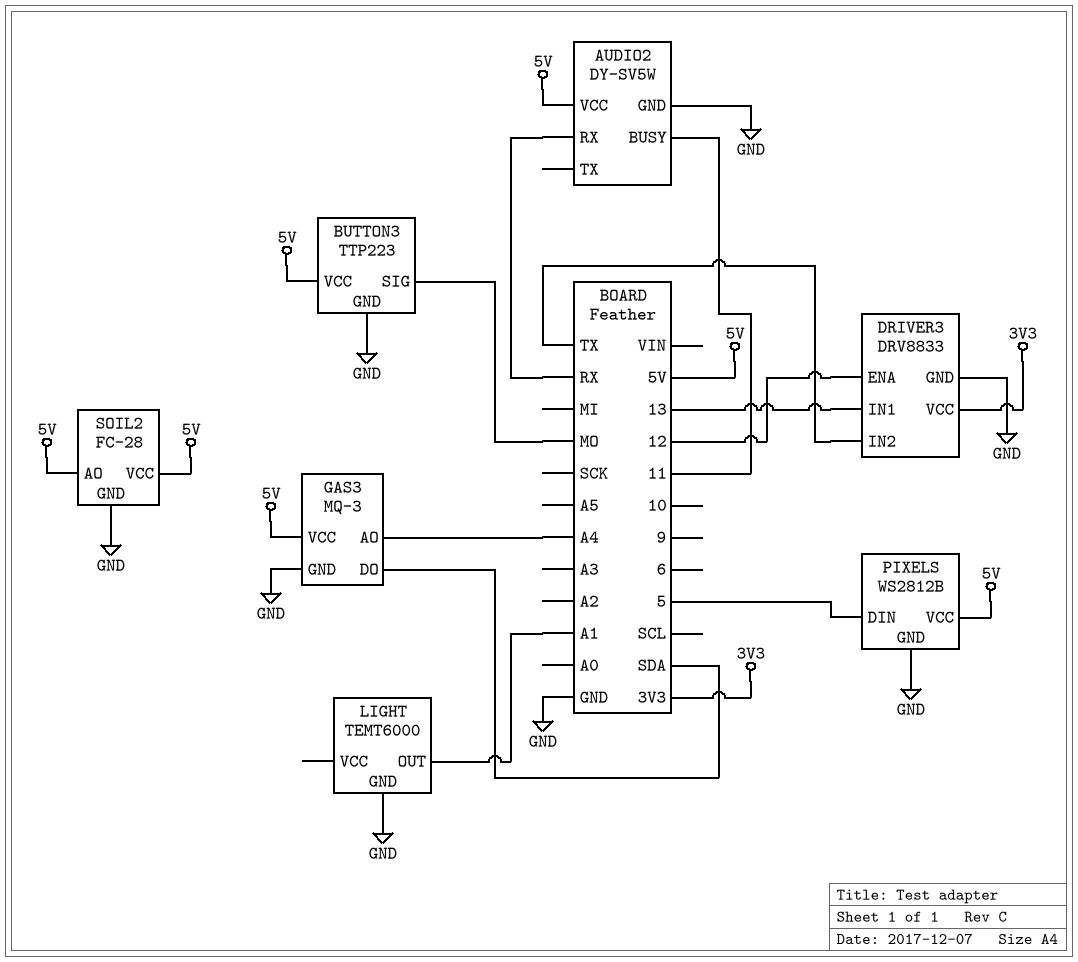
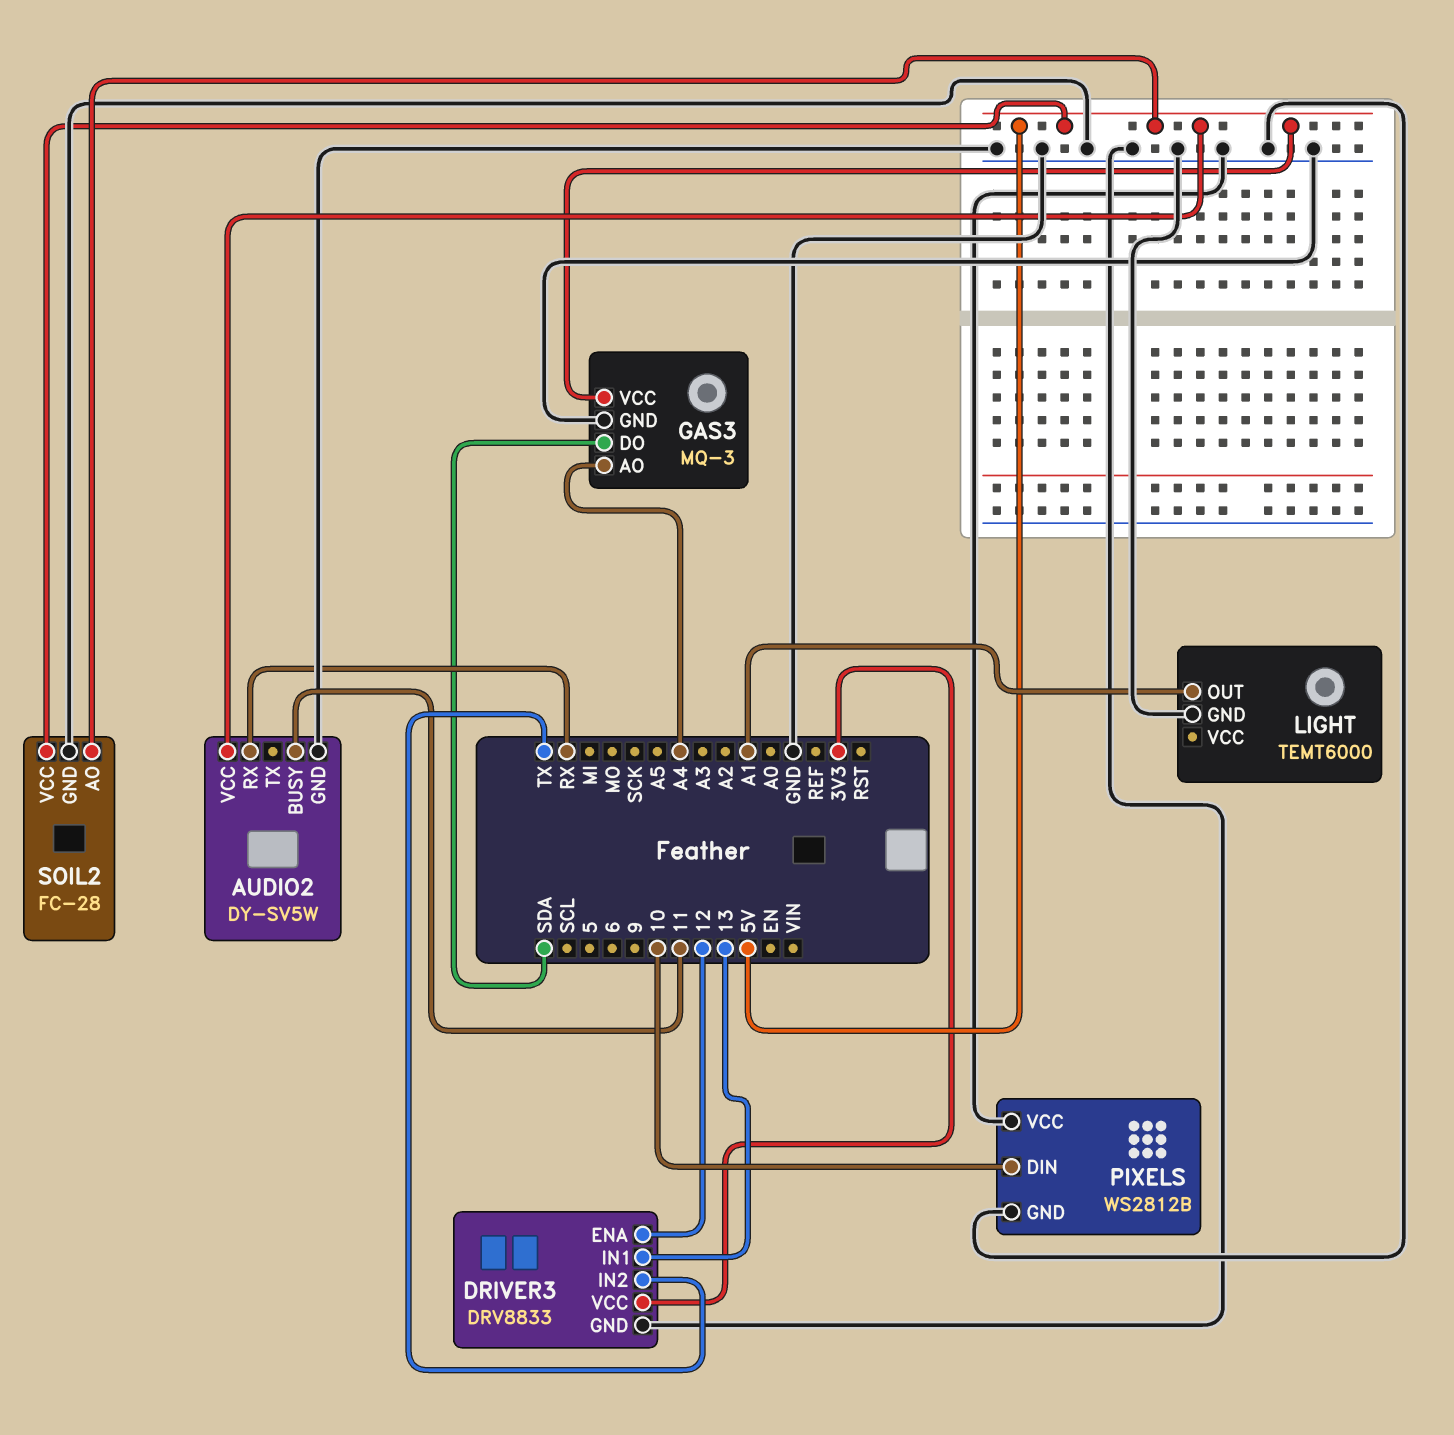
BUTTON3: TTP223 -> none
BUTTON3 pin GND: GND -> none
BUTTON3 pin SIG: MO -> none
BUTTON3 pin VCC: 5V -> none
PIXELS pin DIN: 5 -> 10
PIXELS pin VCC: 5V -> GND

